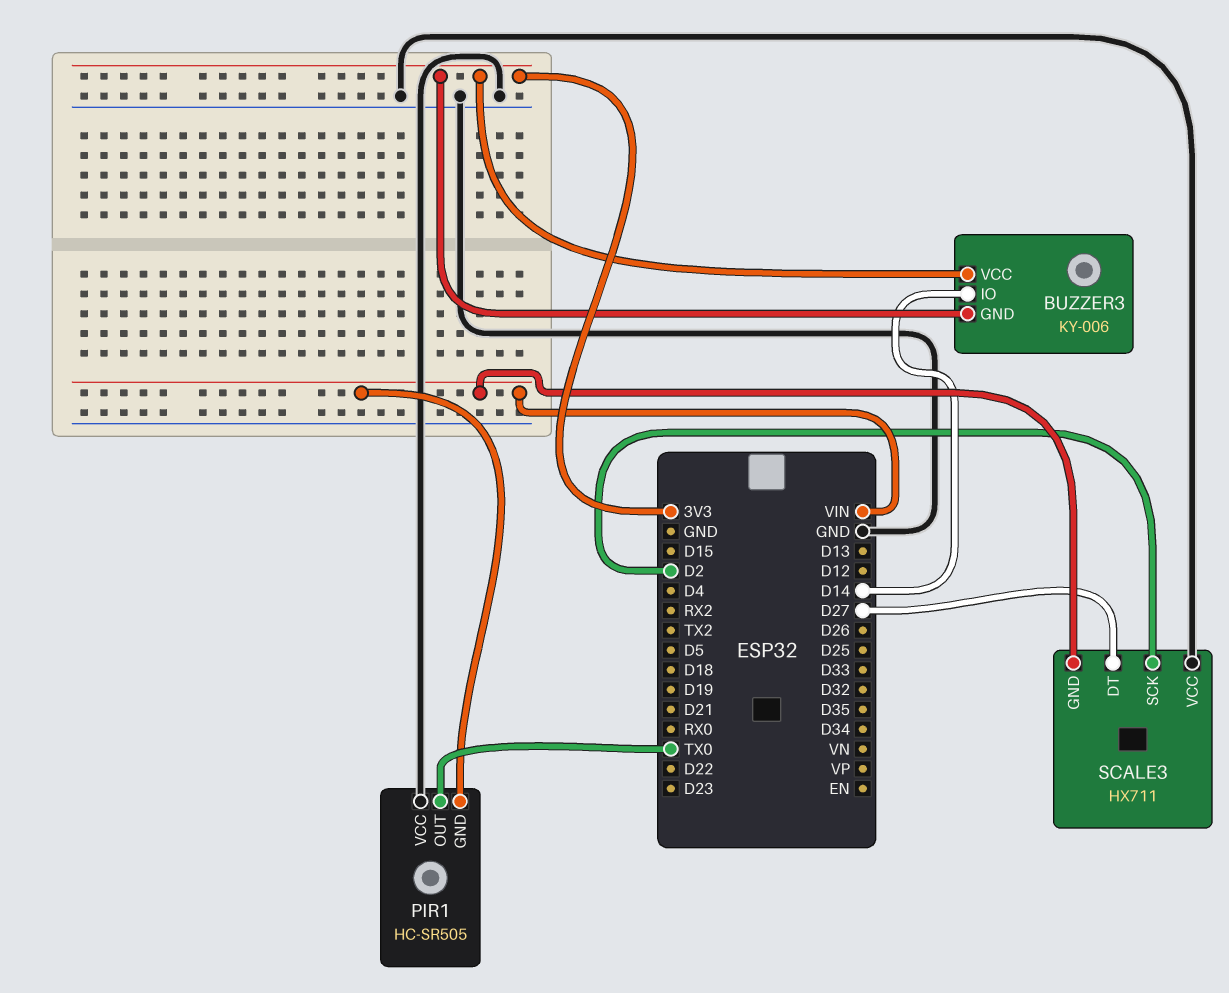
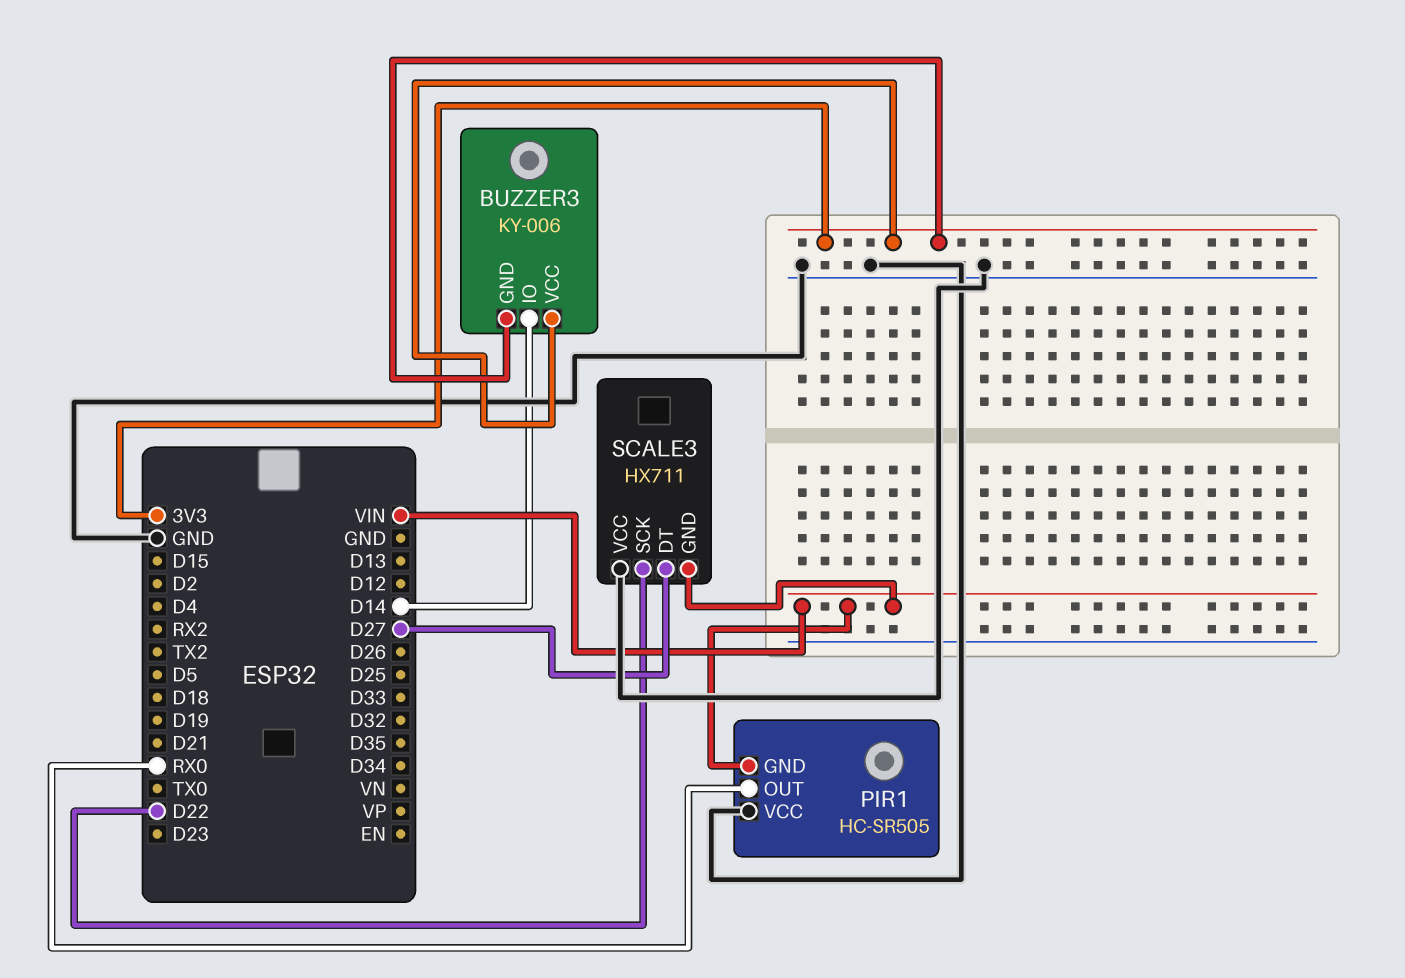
PIR1 pin OUT: TX0 -> RX0
SCALE3 pin SCK: D2 -> D22

